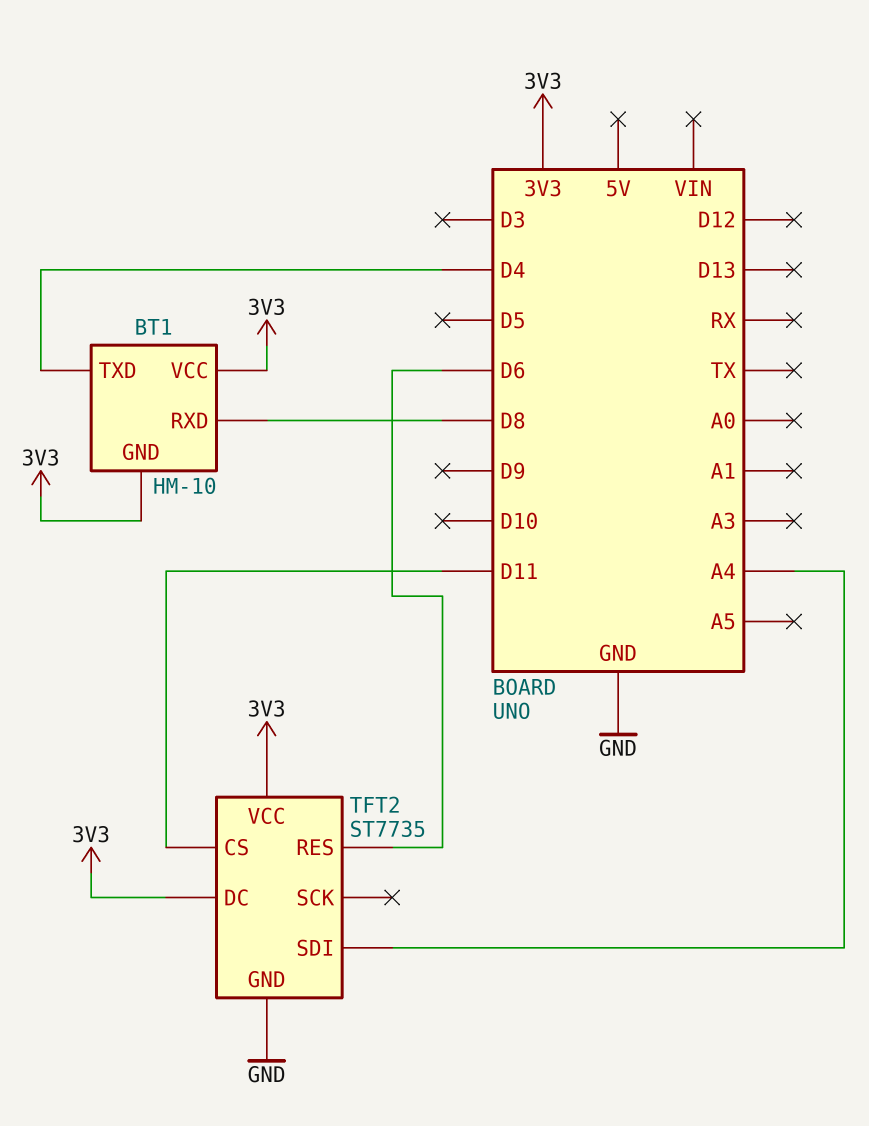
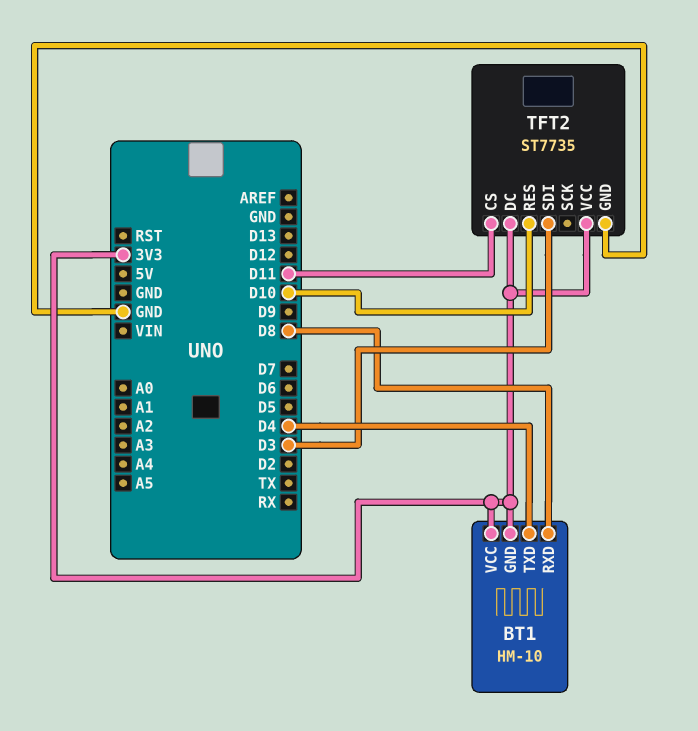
TFT2 pin RES: D6 -> D10
TFT2 pin SDI: A4 -> D3

